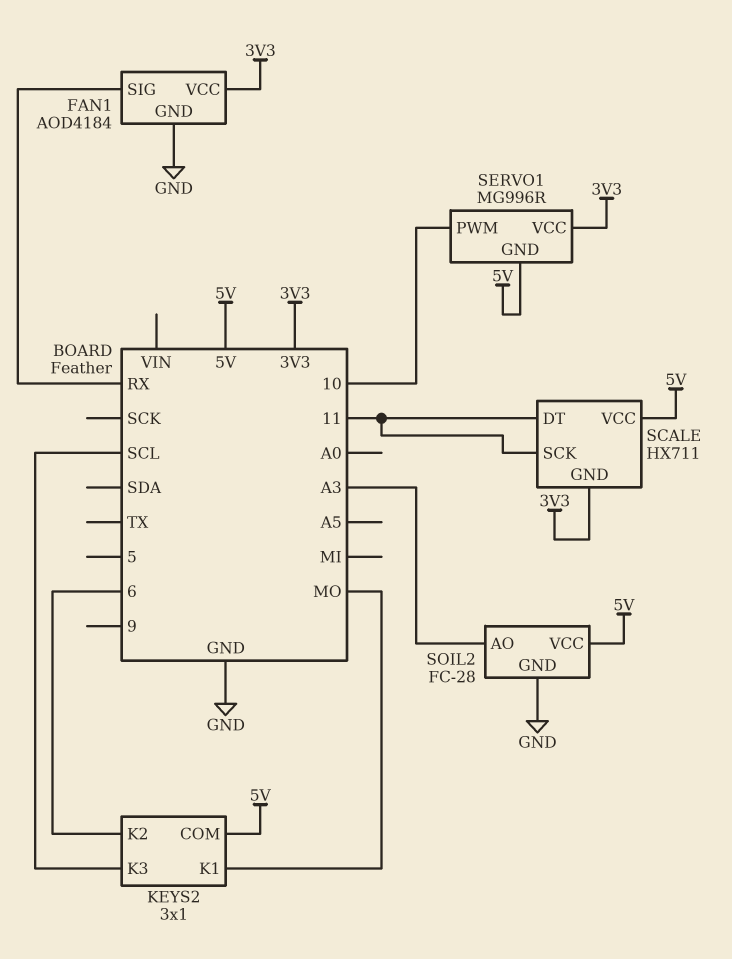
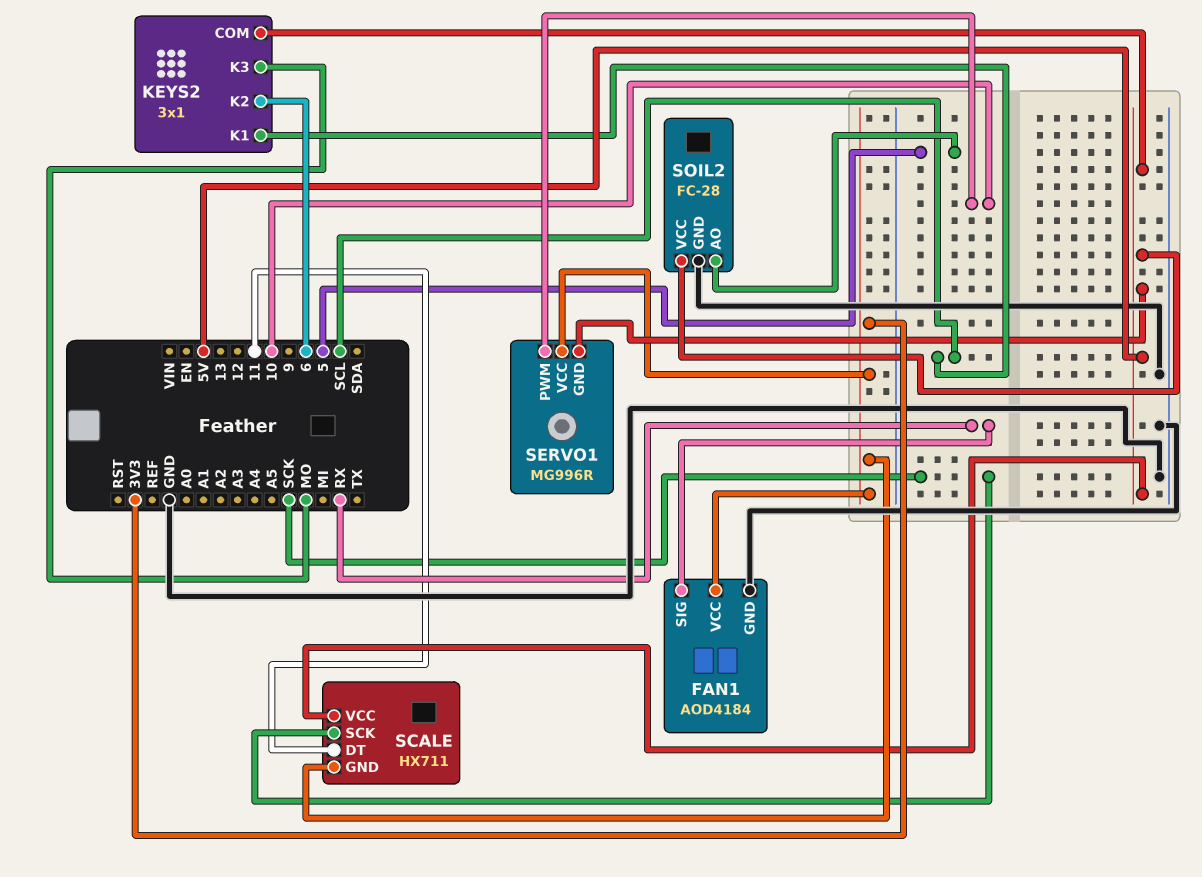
KEYS2 pin K1: MO -> SCL
KEYS2 pin K3: SCL -> MO
SCALE pin SCK: 11 -> SCK
SOIL2 pin AO: A3 -> 5

